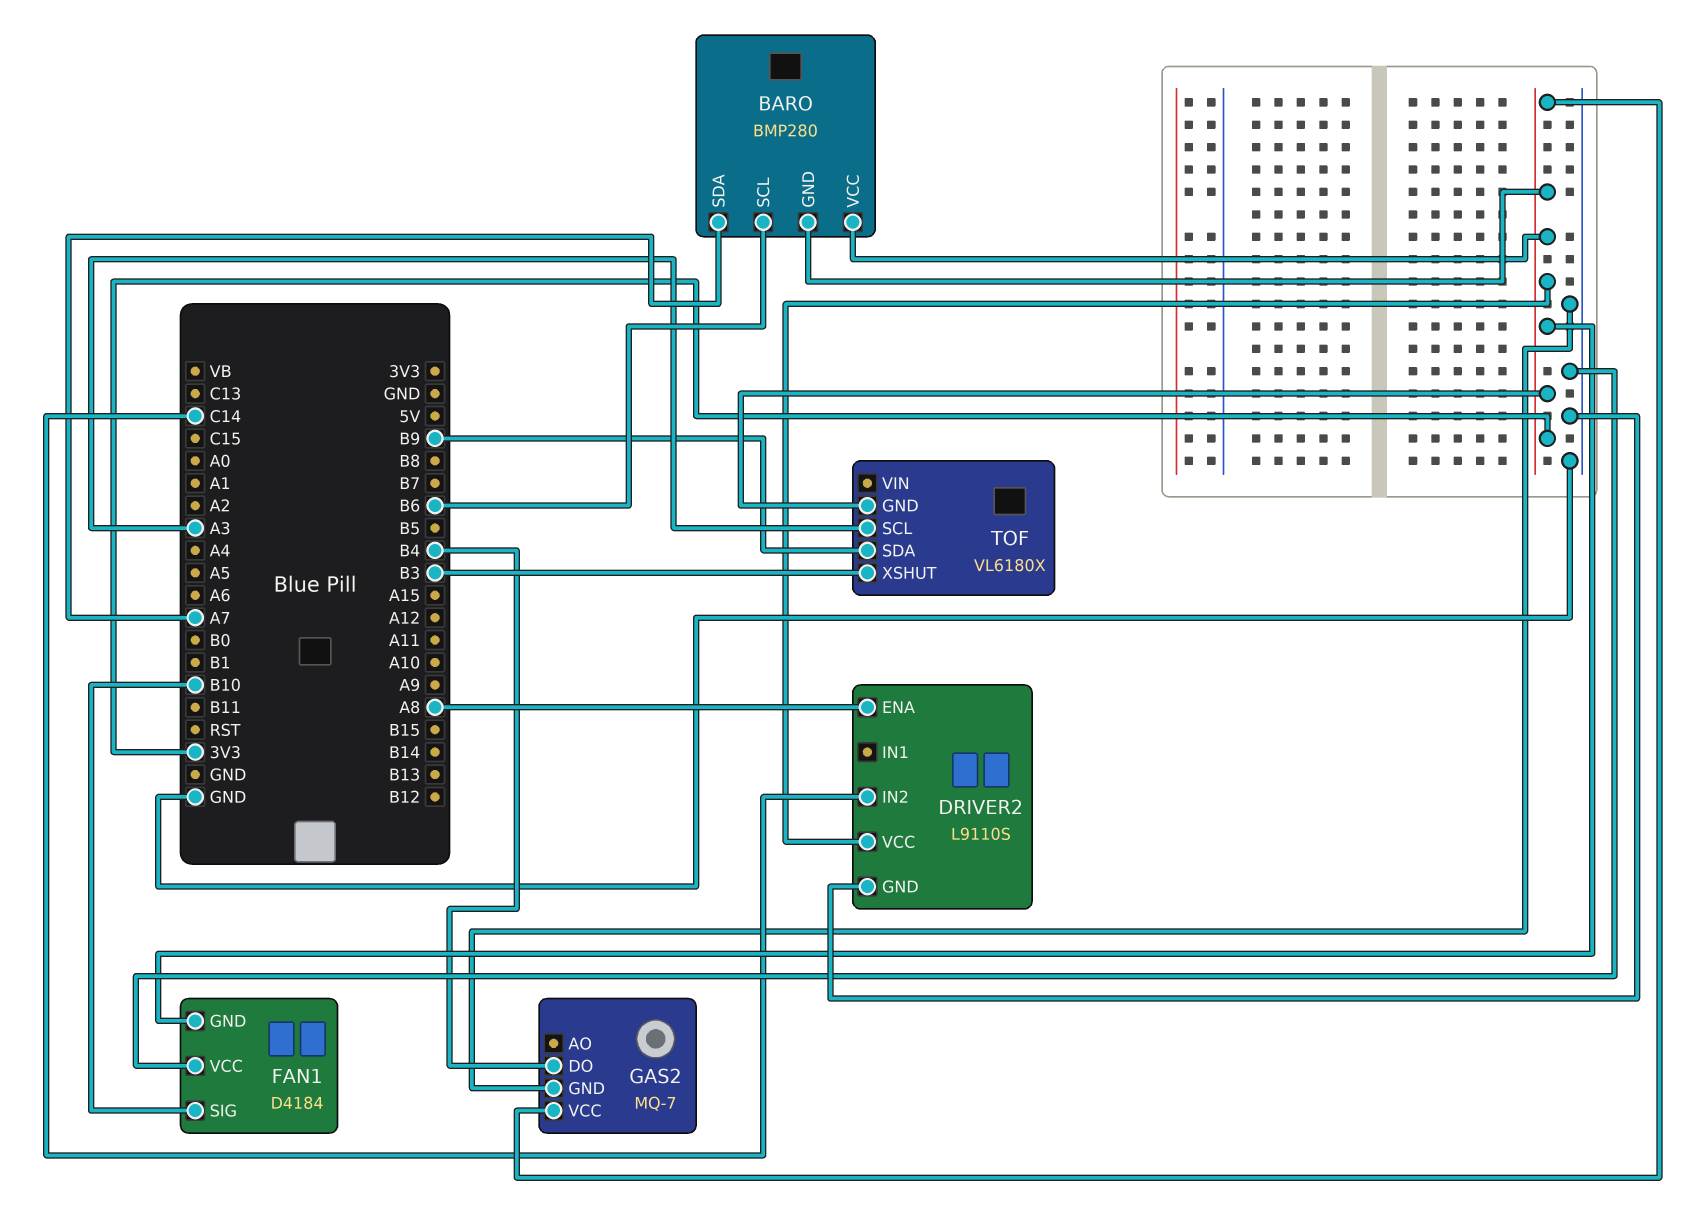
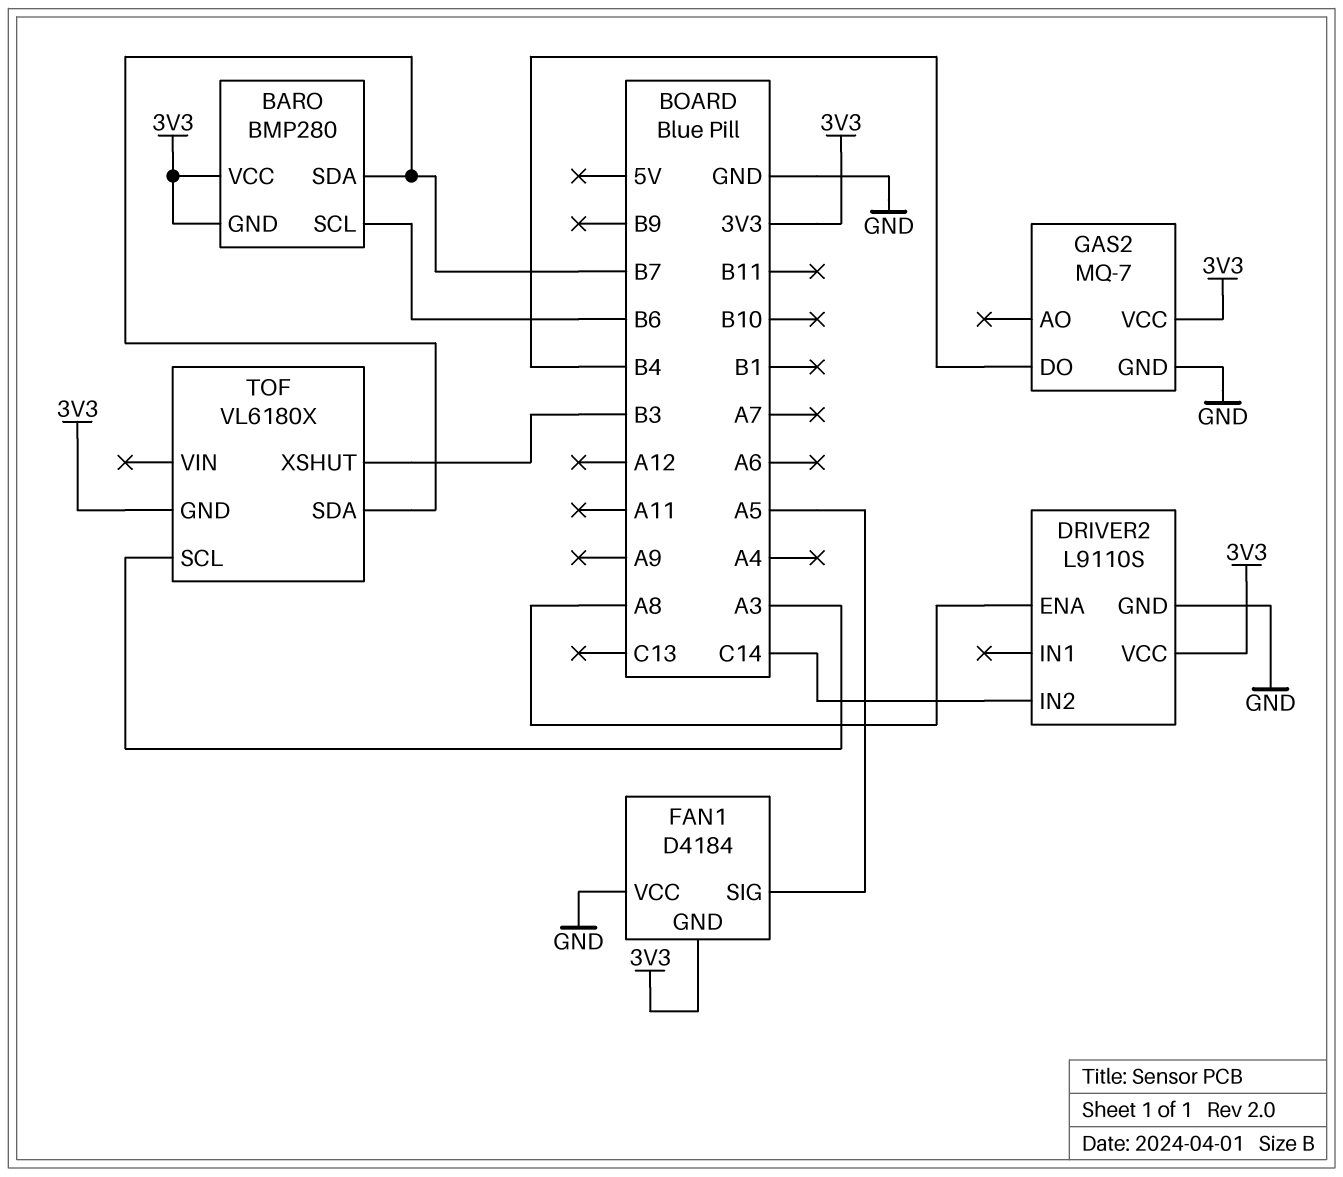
BARO pin SDA: A7 -> B7
FAN1 pin SIG: B10 -> A5
TOF pin SDA: B9 -> B7

